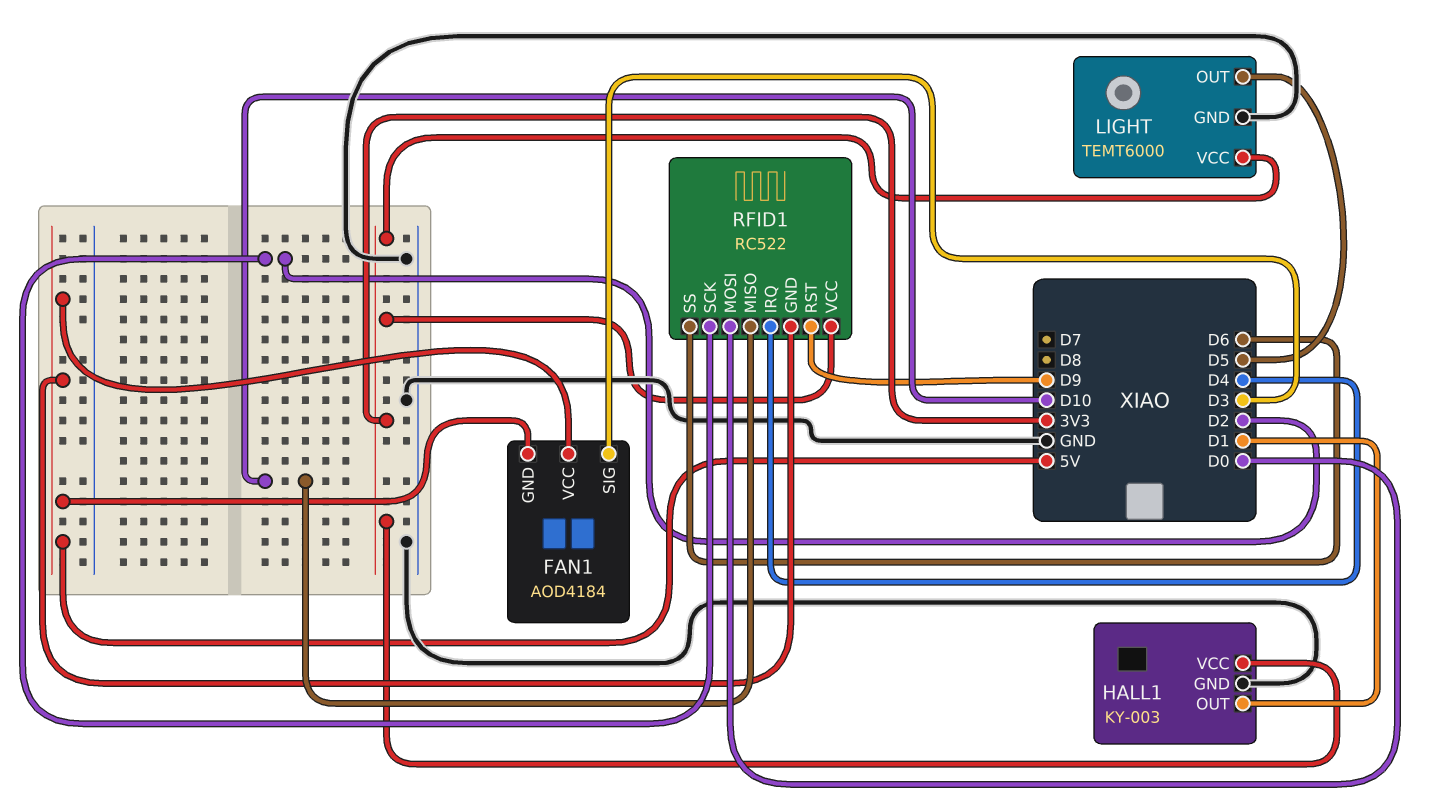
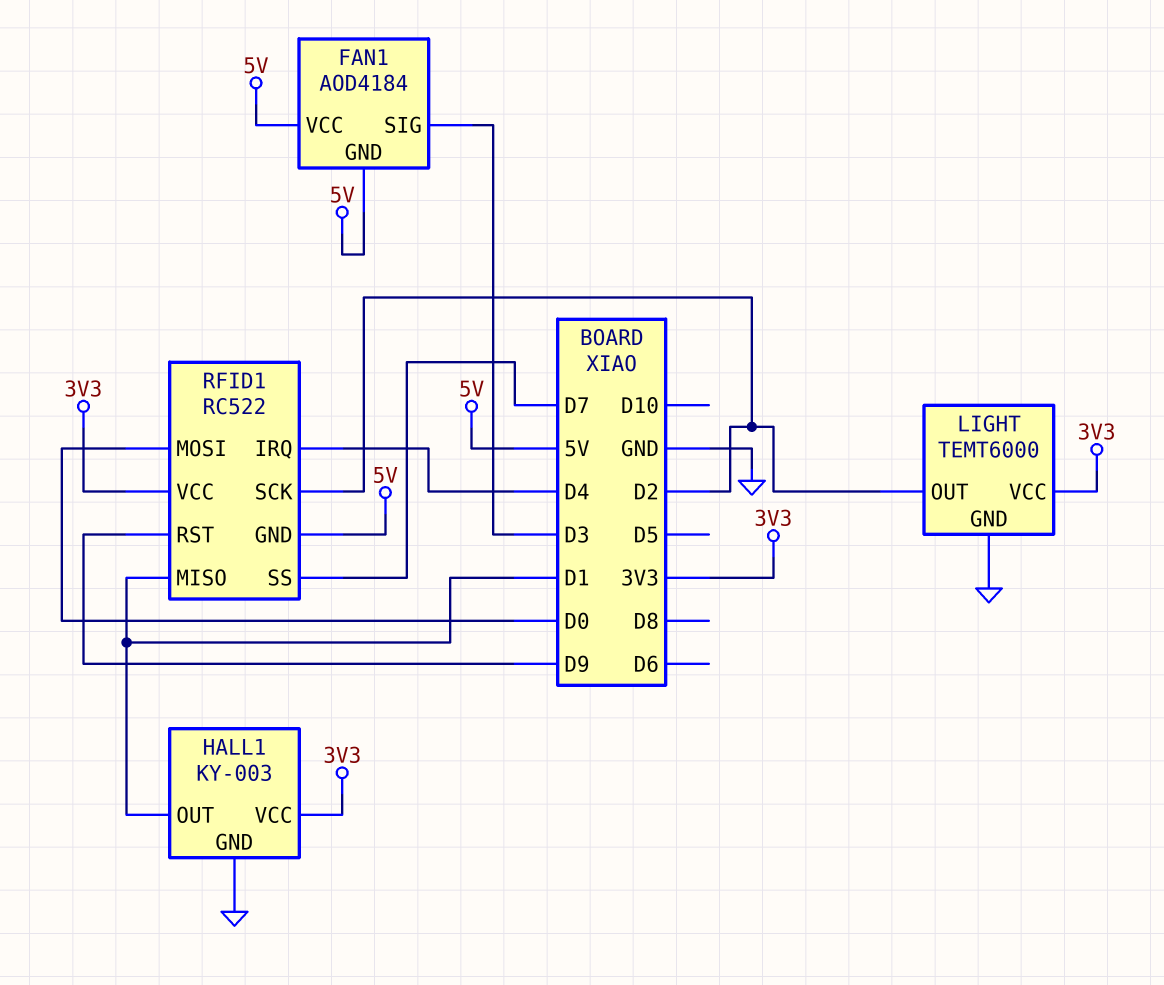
LIGHT pin OUT: D5 -> D2
RFID1 pin MISO: D10 -> D1
RFID1 pin SS: D6 -> D7

